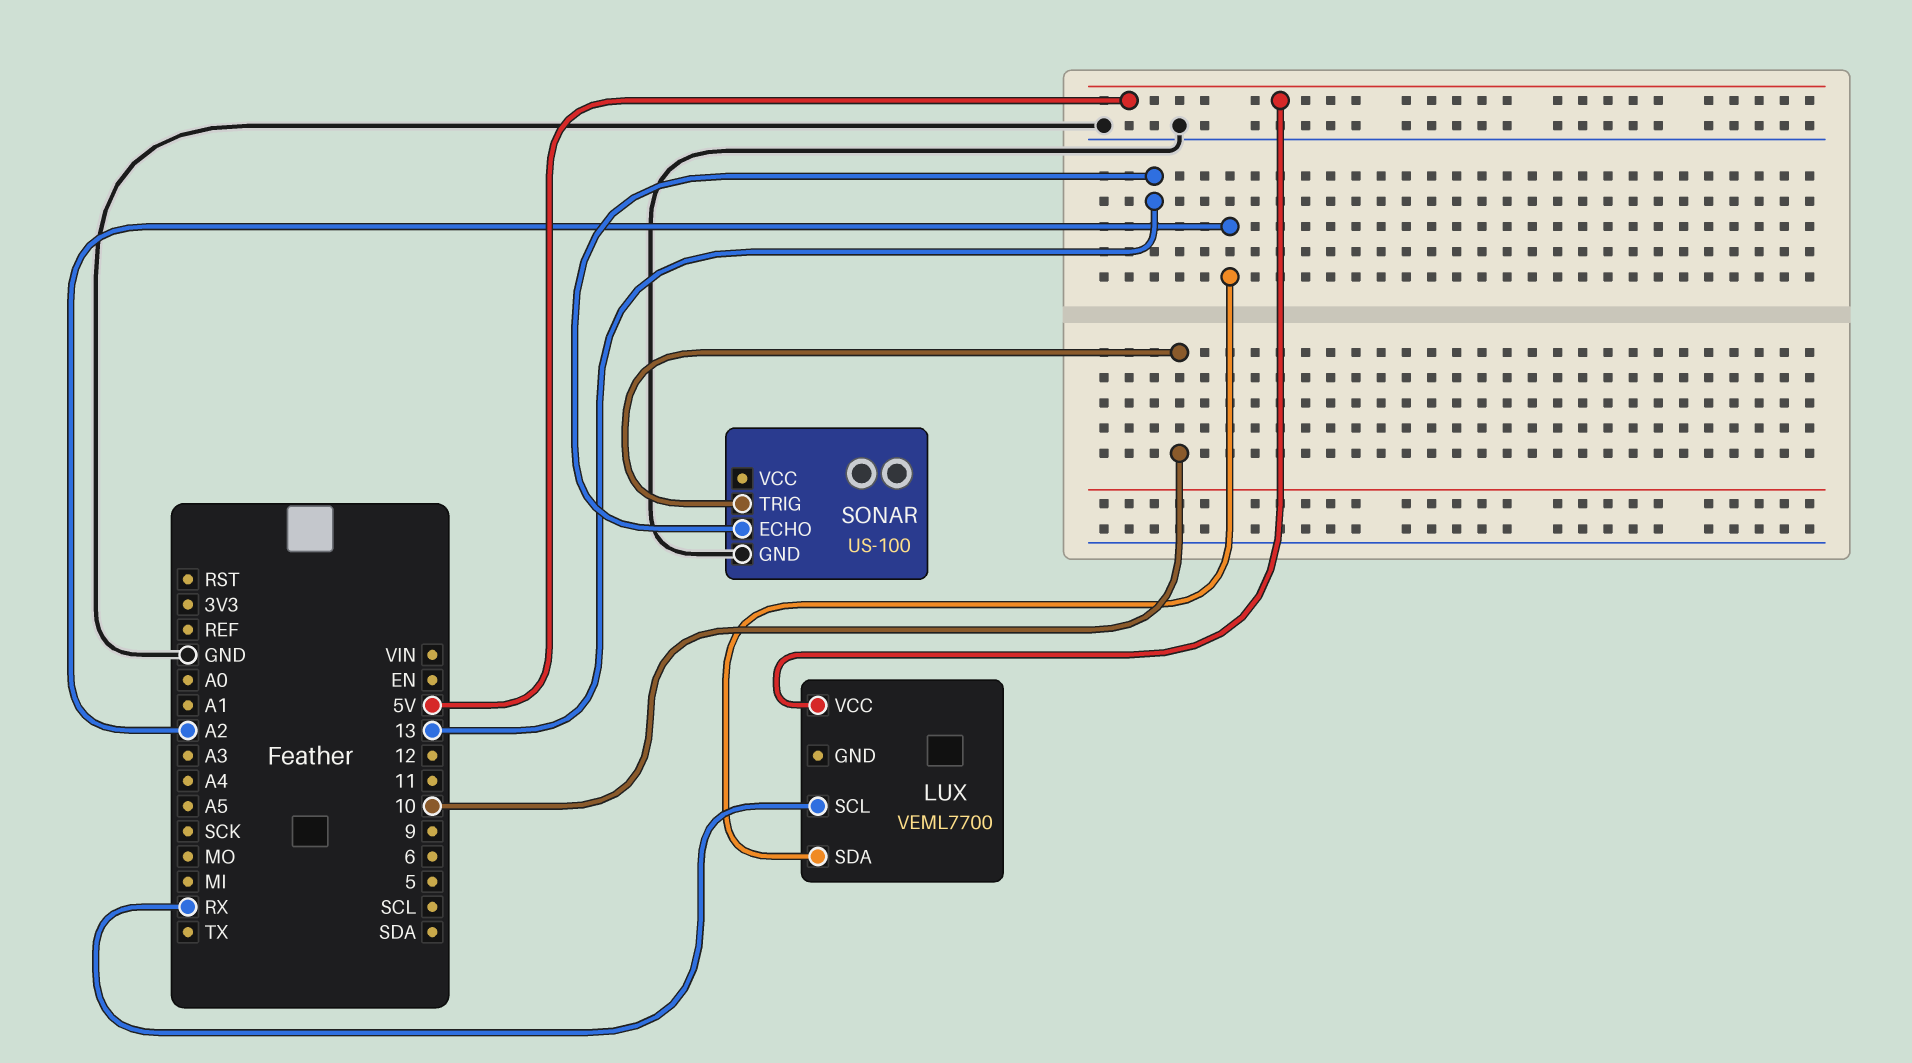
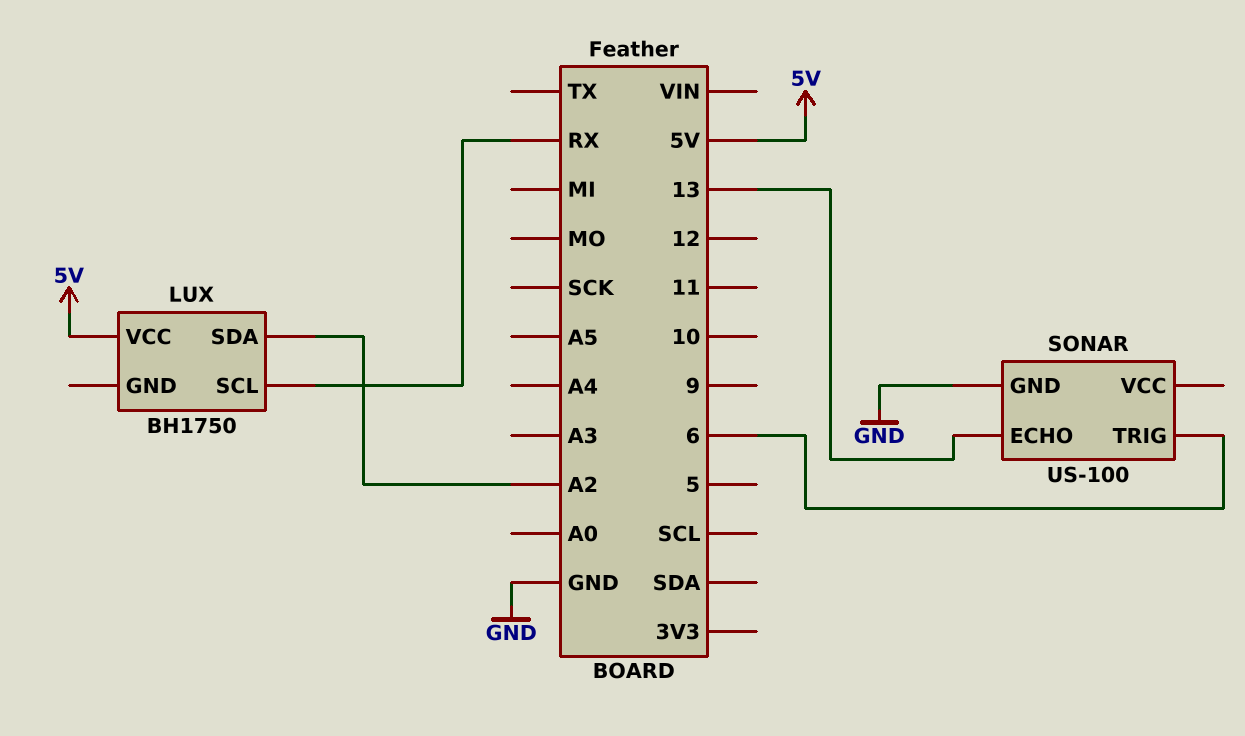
LUX: VEML7700 -> BH1750
SONAR pin TRIG: 10 -> 6

